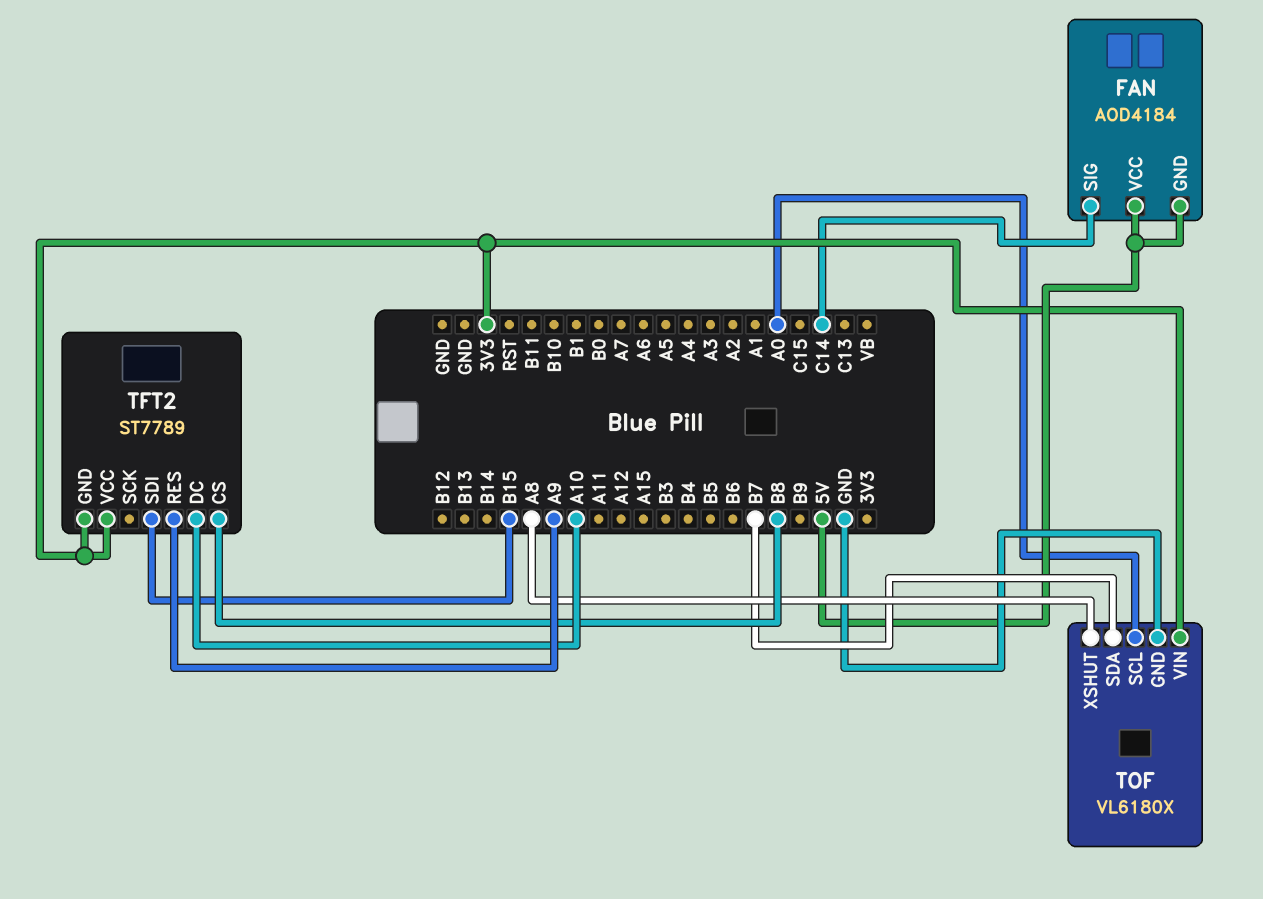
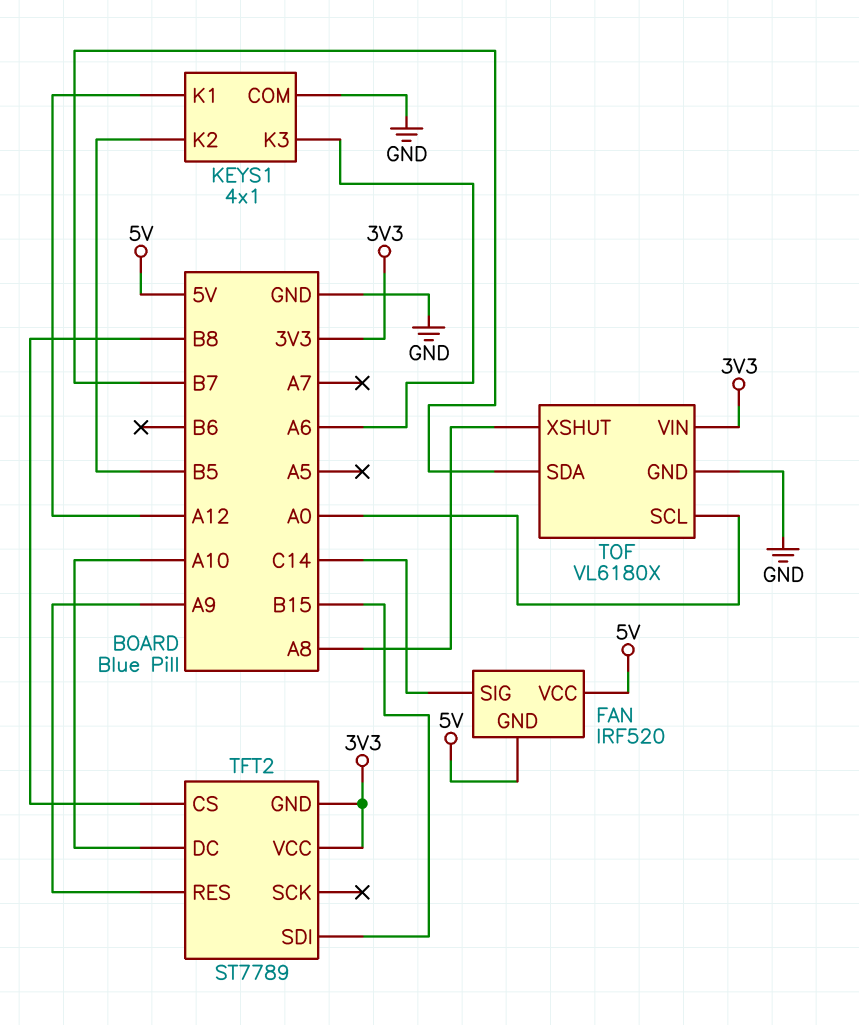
FAN: AOD4184 -> IRF520
KEYS1: none -> 4x1
KEYS1 pin COM: none -> GND
KEYS1 pin K1: none -> A12
KEYS1 pin K2: none -> B5
KEYS1 pin K3: none -> A6

